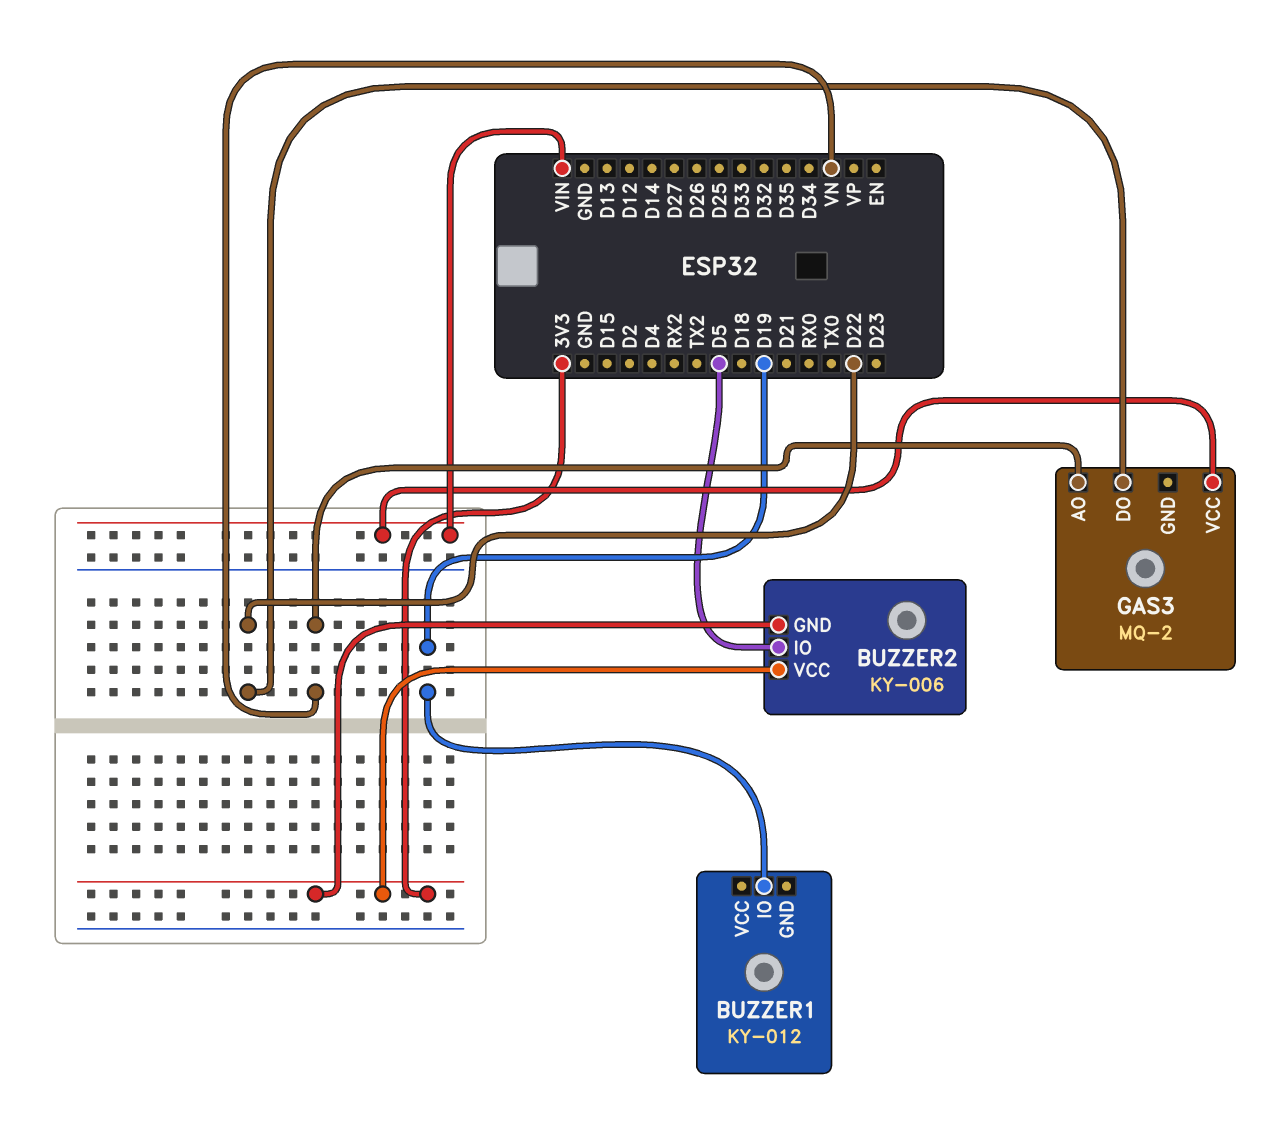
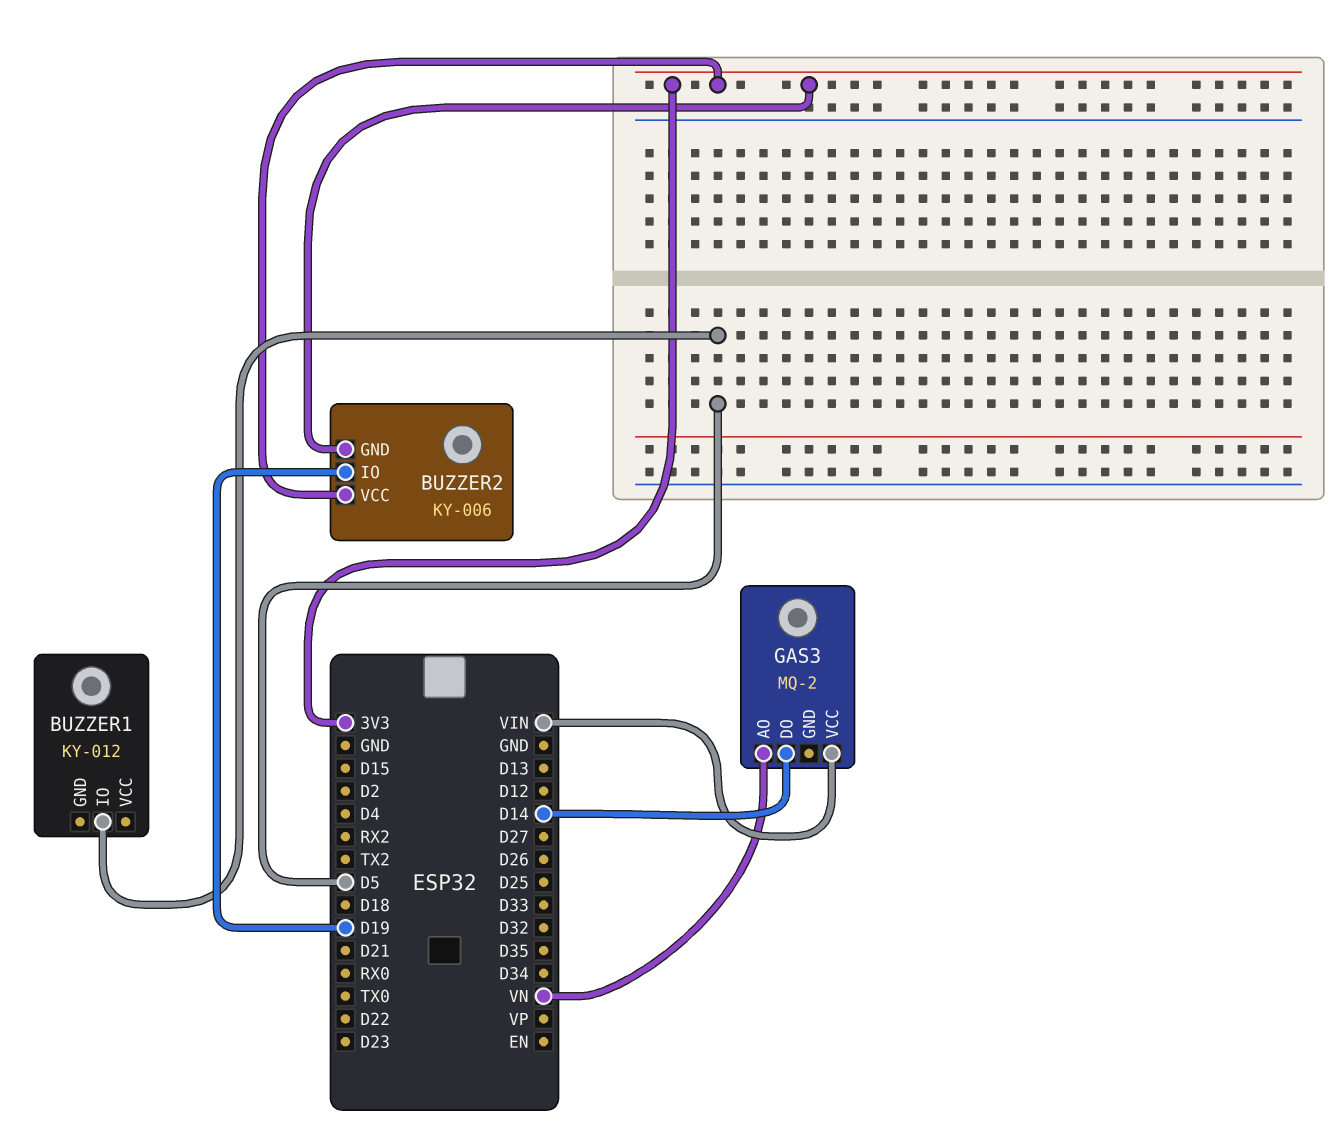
BUZZER1 pin IO: D19 -> D5
BUZZER2 pin IO: D5 -> D19
GAS3 pin DO: D22 -> D14

